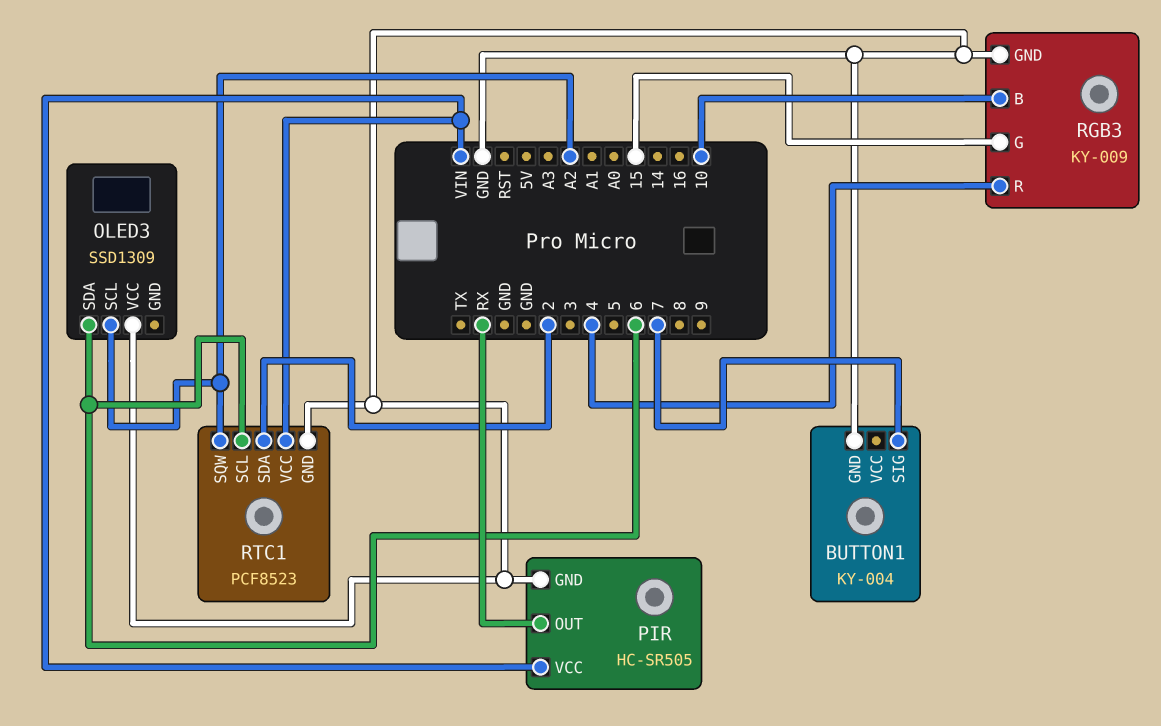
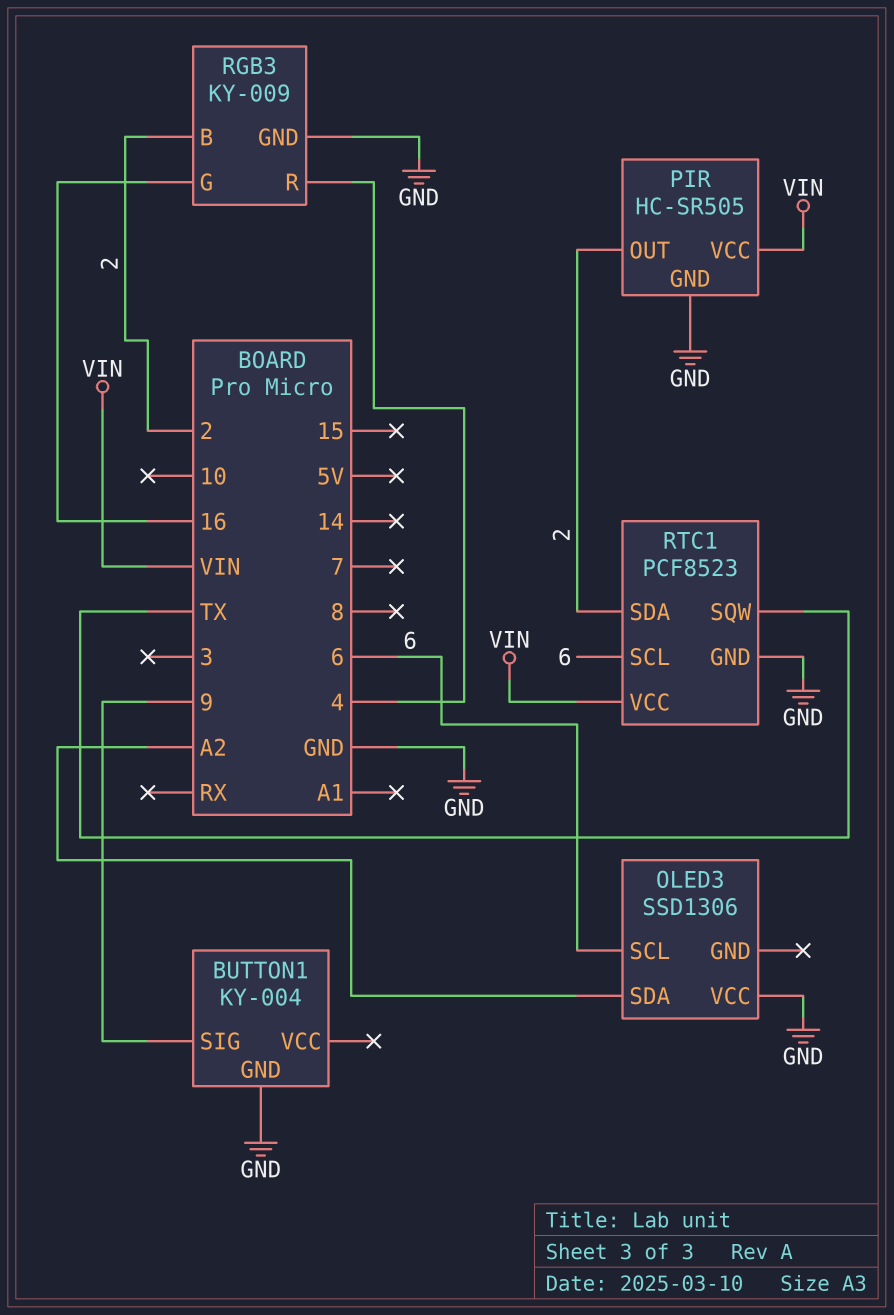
BUTTON1 pin SIG: 7 -> 9
OLED3: SSD1309 -> SSD1306
OLED3 pin SCL: A2 -> 6
OLED3 pin SDA: 6 -> A2
PIR pin OUT: RX -> 2
RGB3 pin B: 10 -> 2
RGB3 pin G: 15 -> 16
RTC1 pin SQW: A2 -> TX

